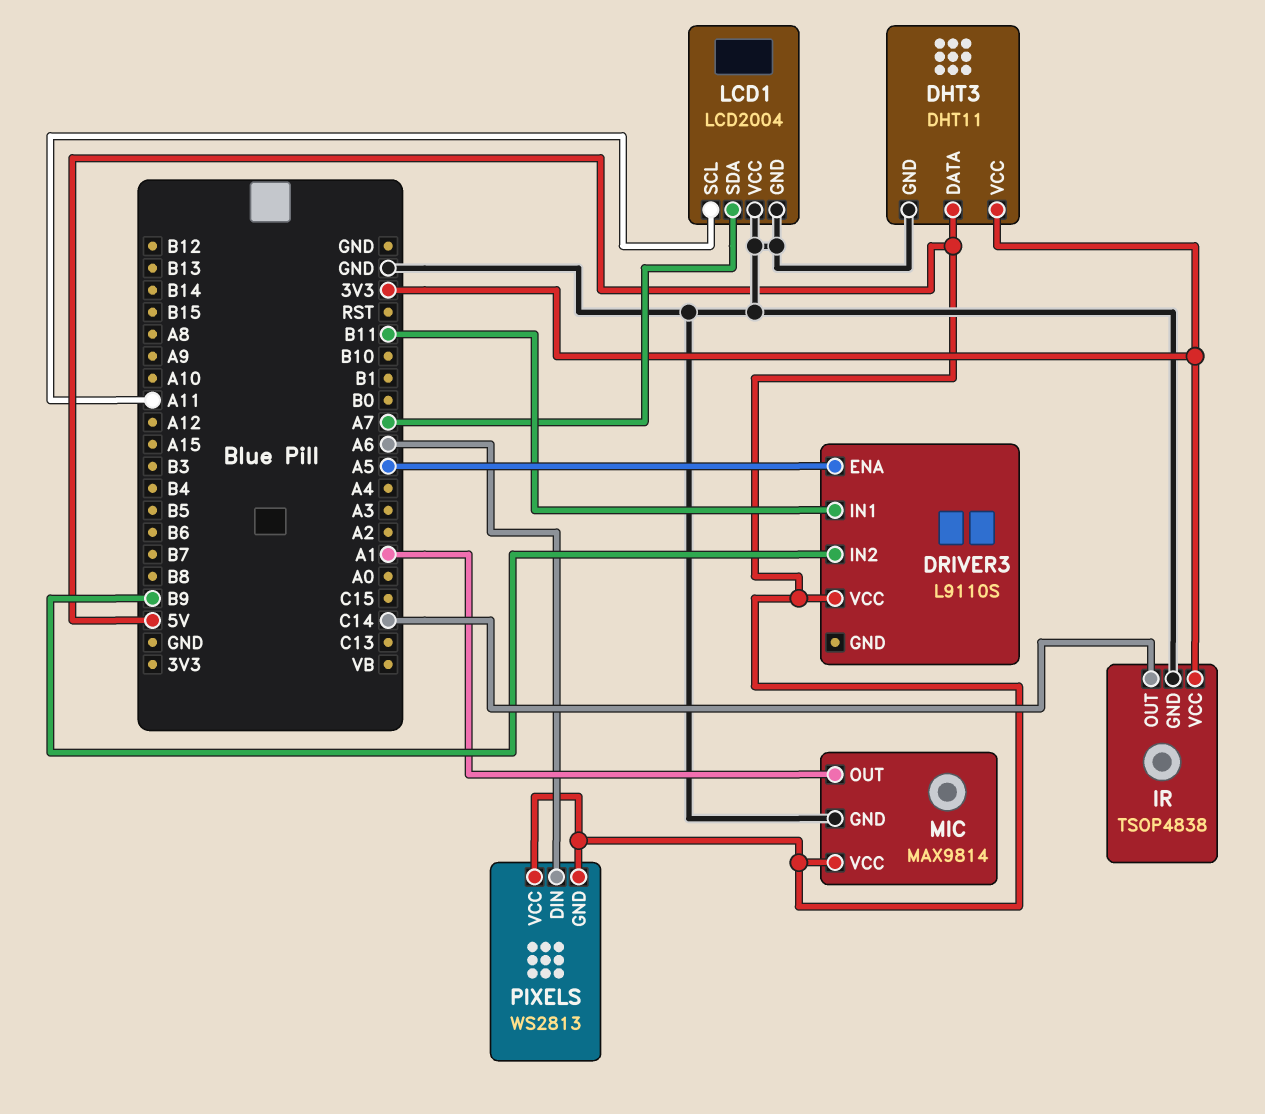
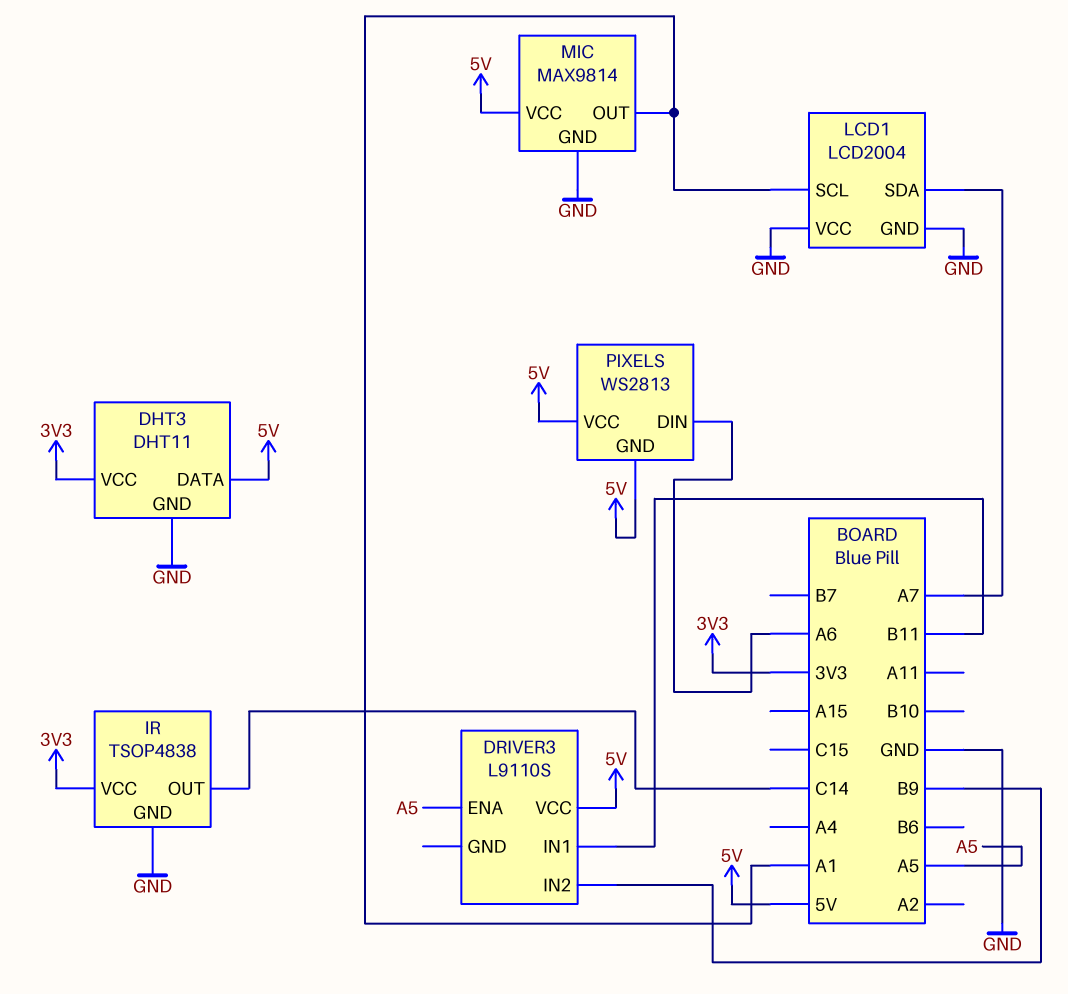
LCD1 pin SCL: A11 -> A1

